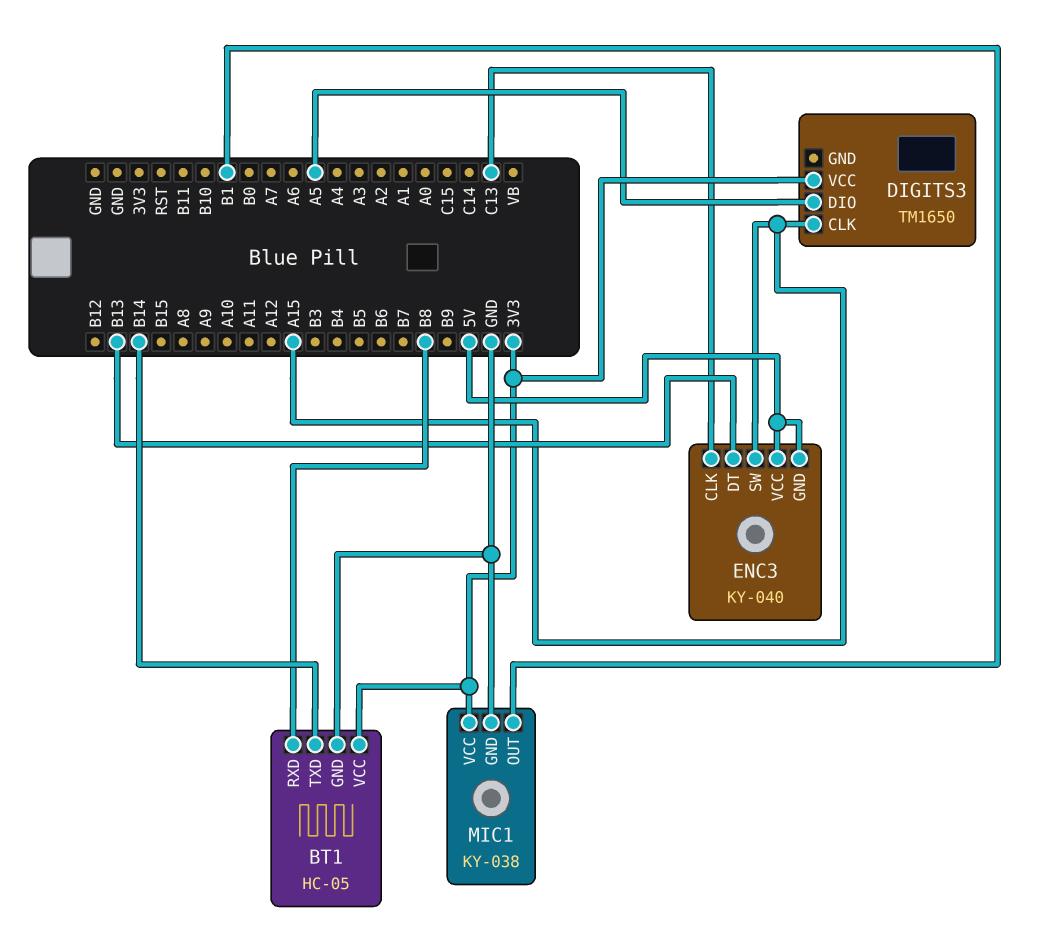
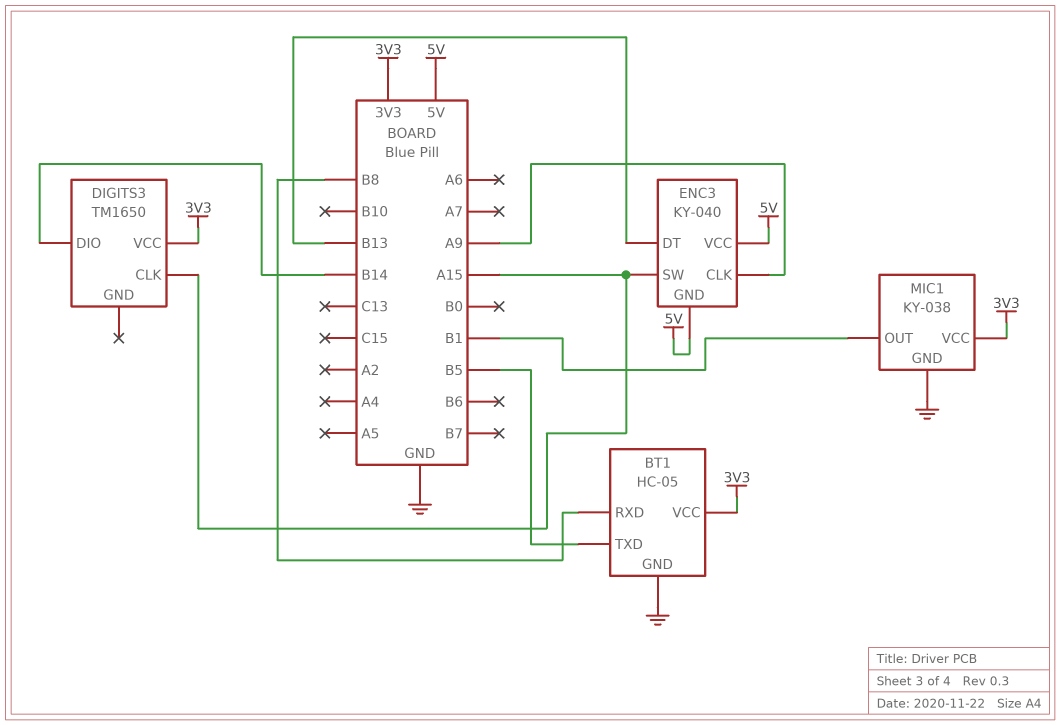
BT1 pin TXD: B14 -> B5
DIGITS3 pin DIO: A5 -> B14
ENC3 pin CLK: C13 -> A9

